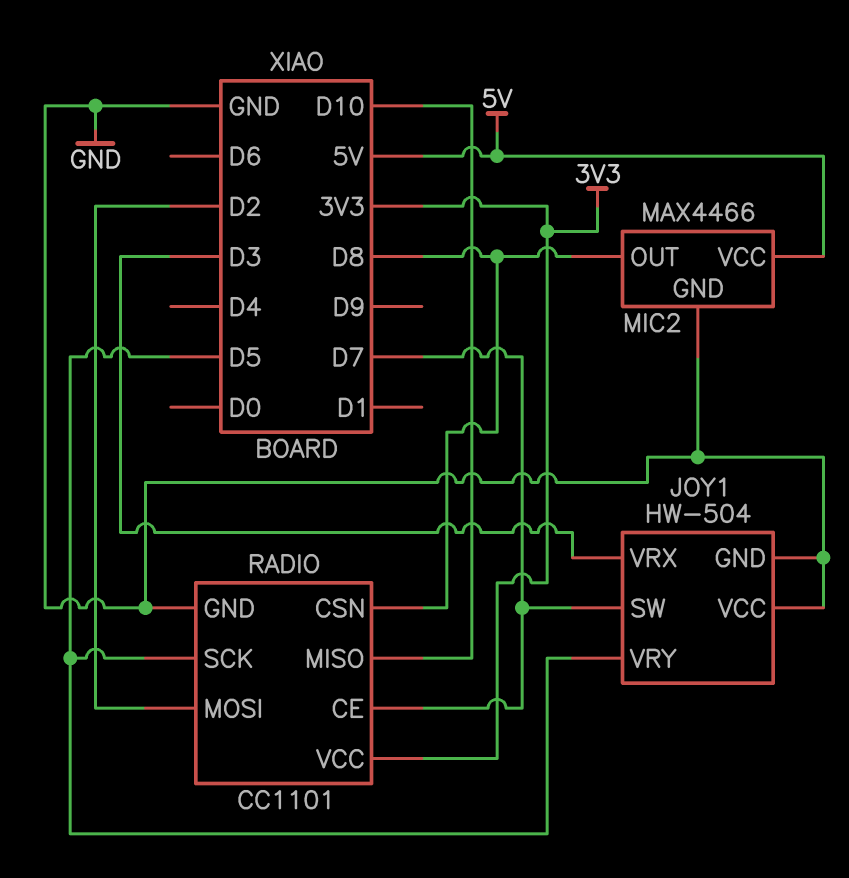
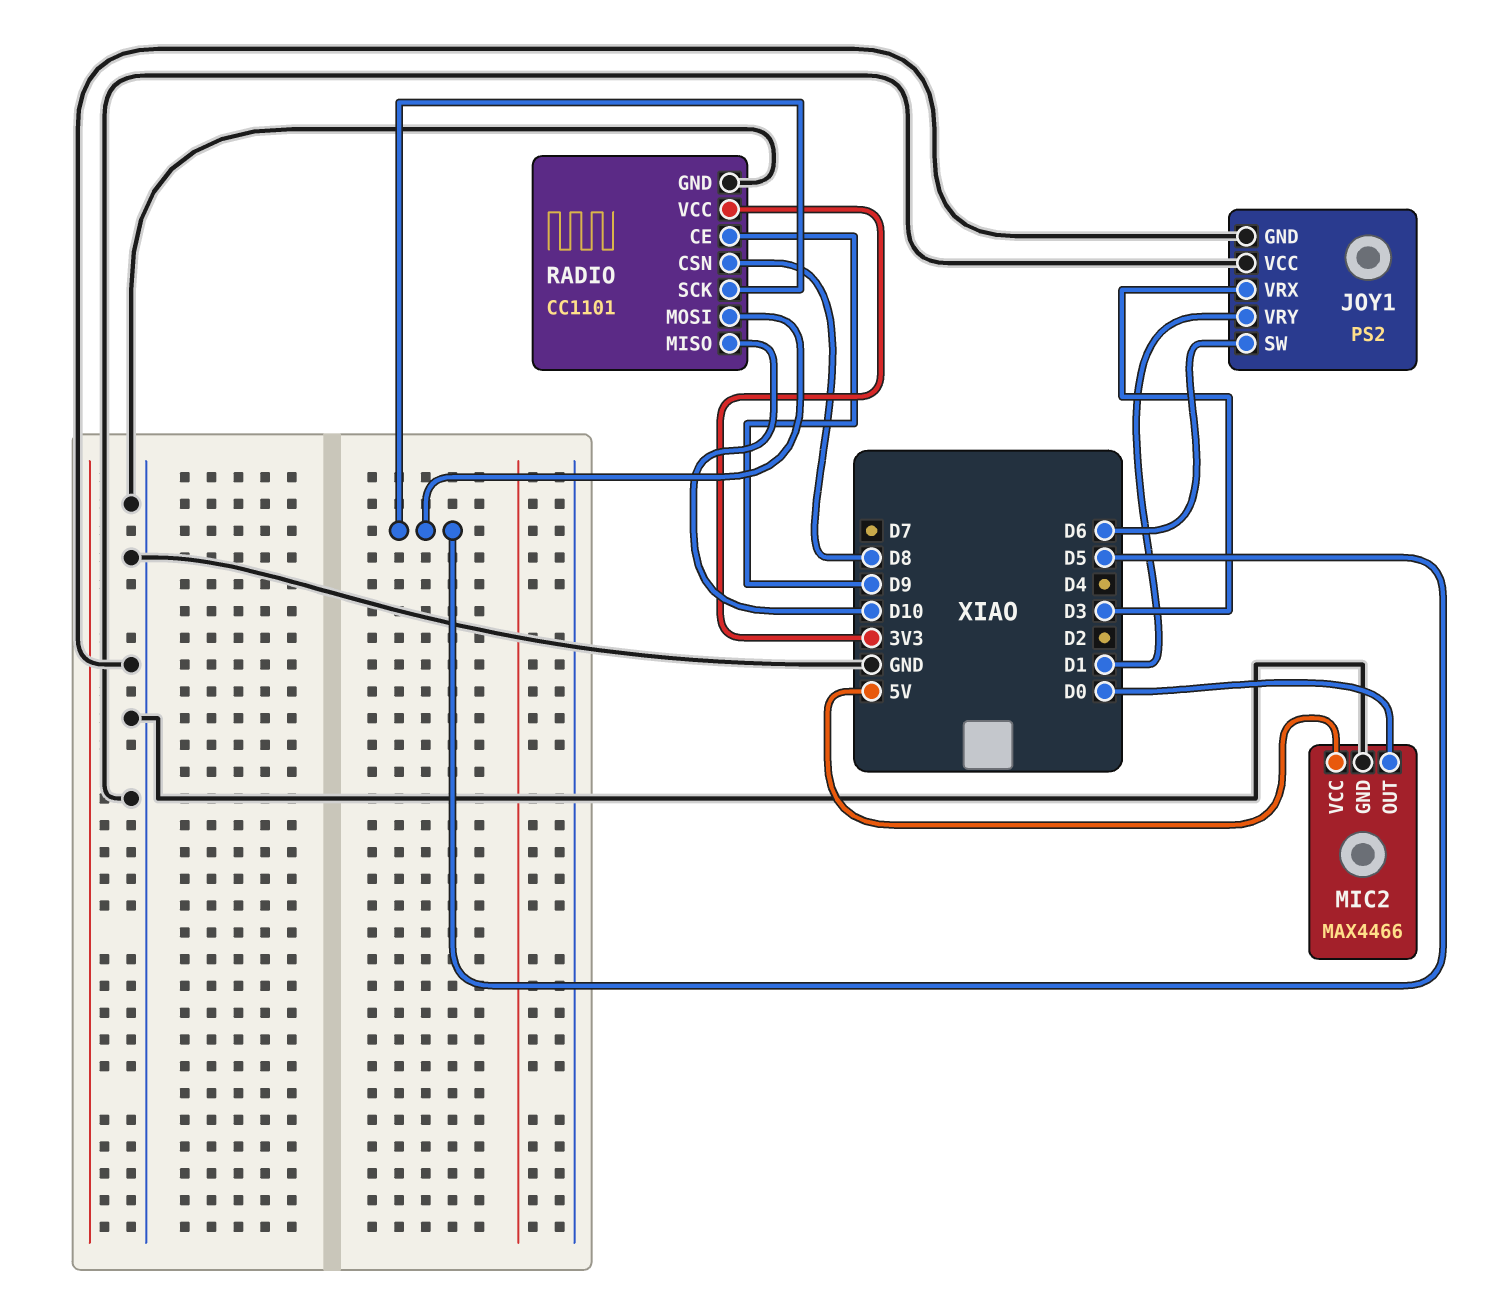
JOY1: HW-504 -> PS2
JOY1 pin SW: D7 -> D6
JOY1 pin VRY: D5 -> D1
MIC2 pin OUT: D8 -> D0
RADIO pin CE: D7 -> D9
RADIO pin MOSI: D2 -> D5

